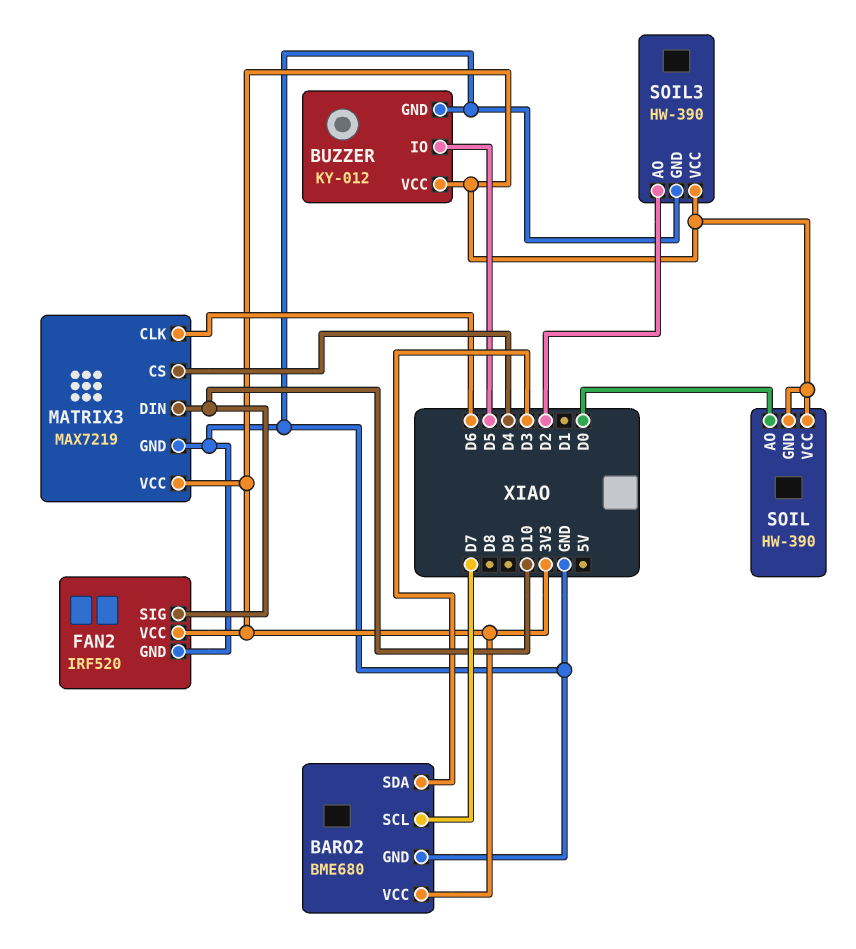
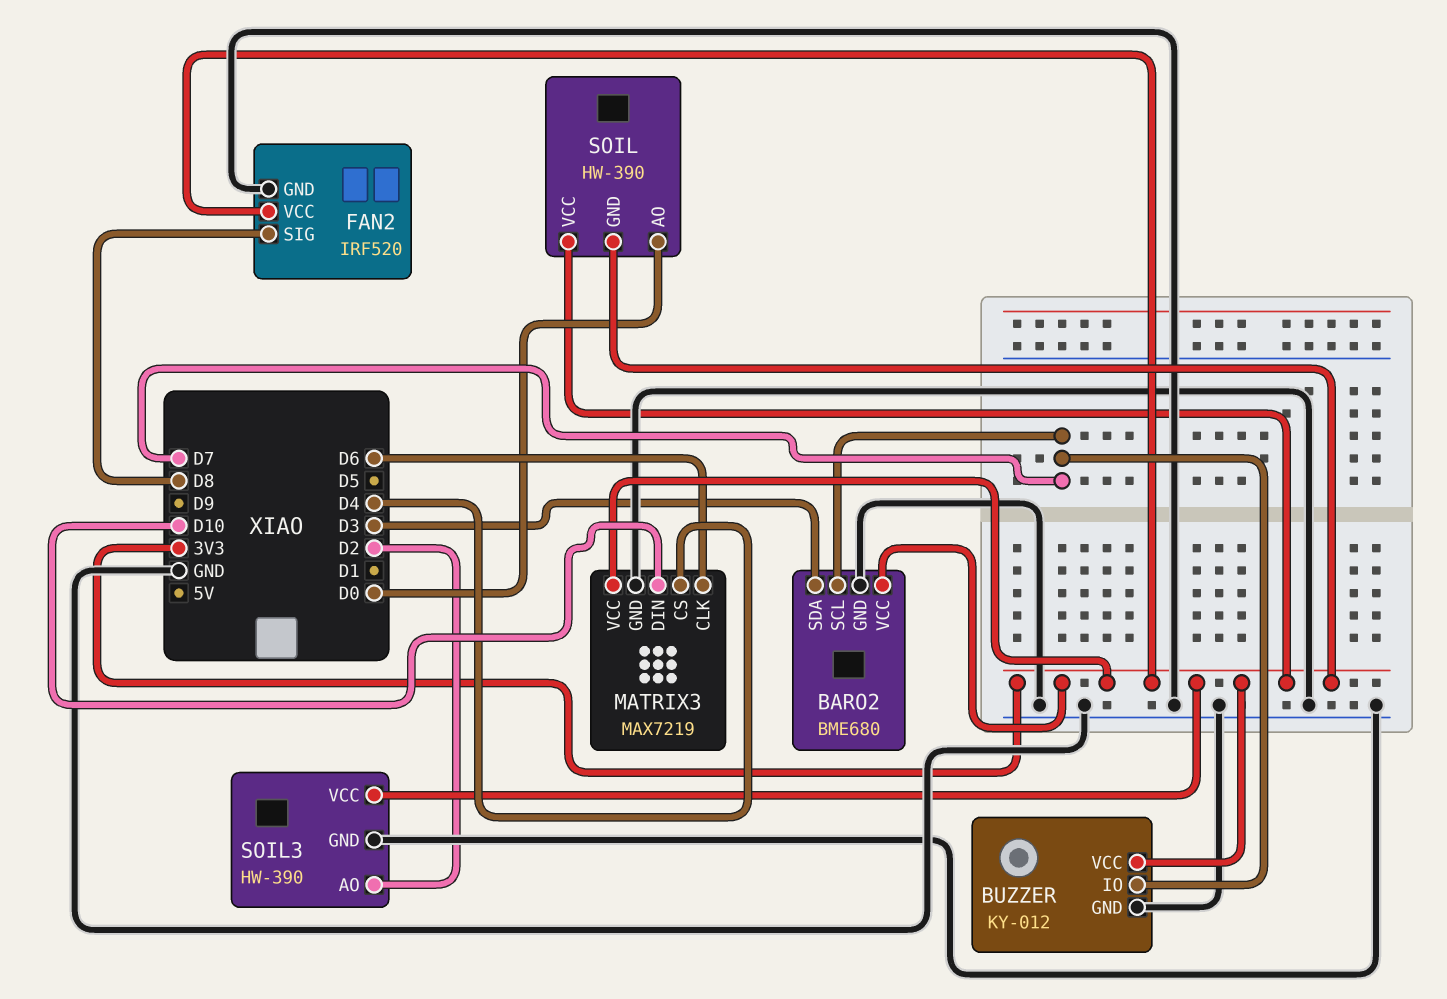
BUZZER pin IO: D5 -> D7
FAN2 pin SIG: D10 -> D8

